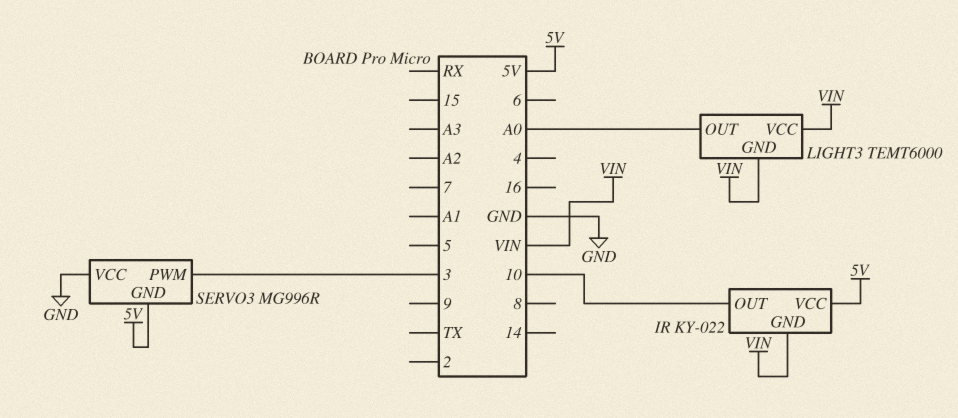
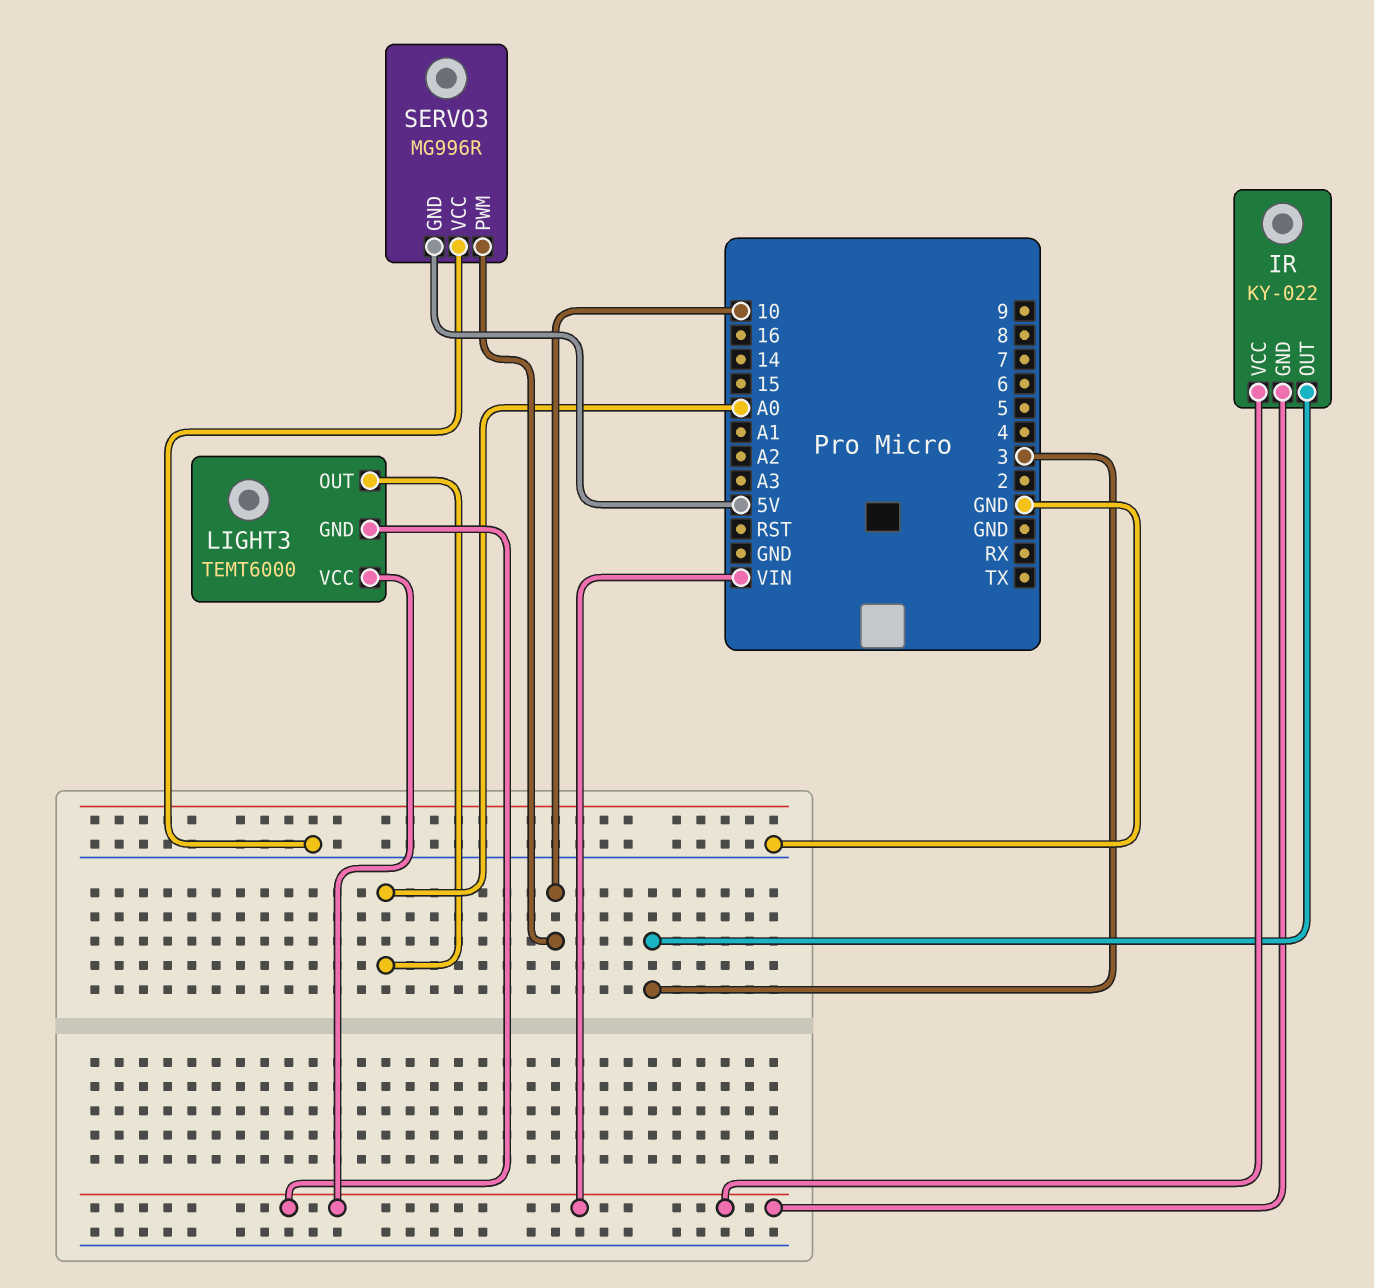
IR pin OUT: 10 -> 3
IR pin VCC: 5V -> VIN
SERVO3 pin PWM: 3 -> 10

